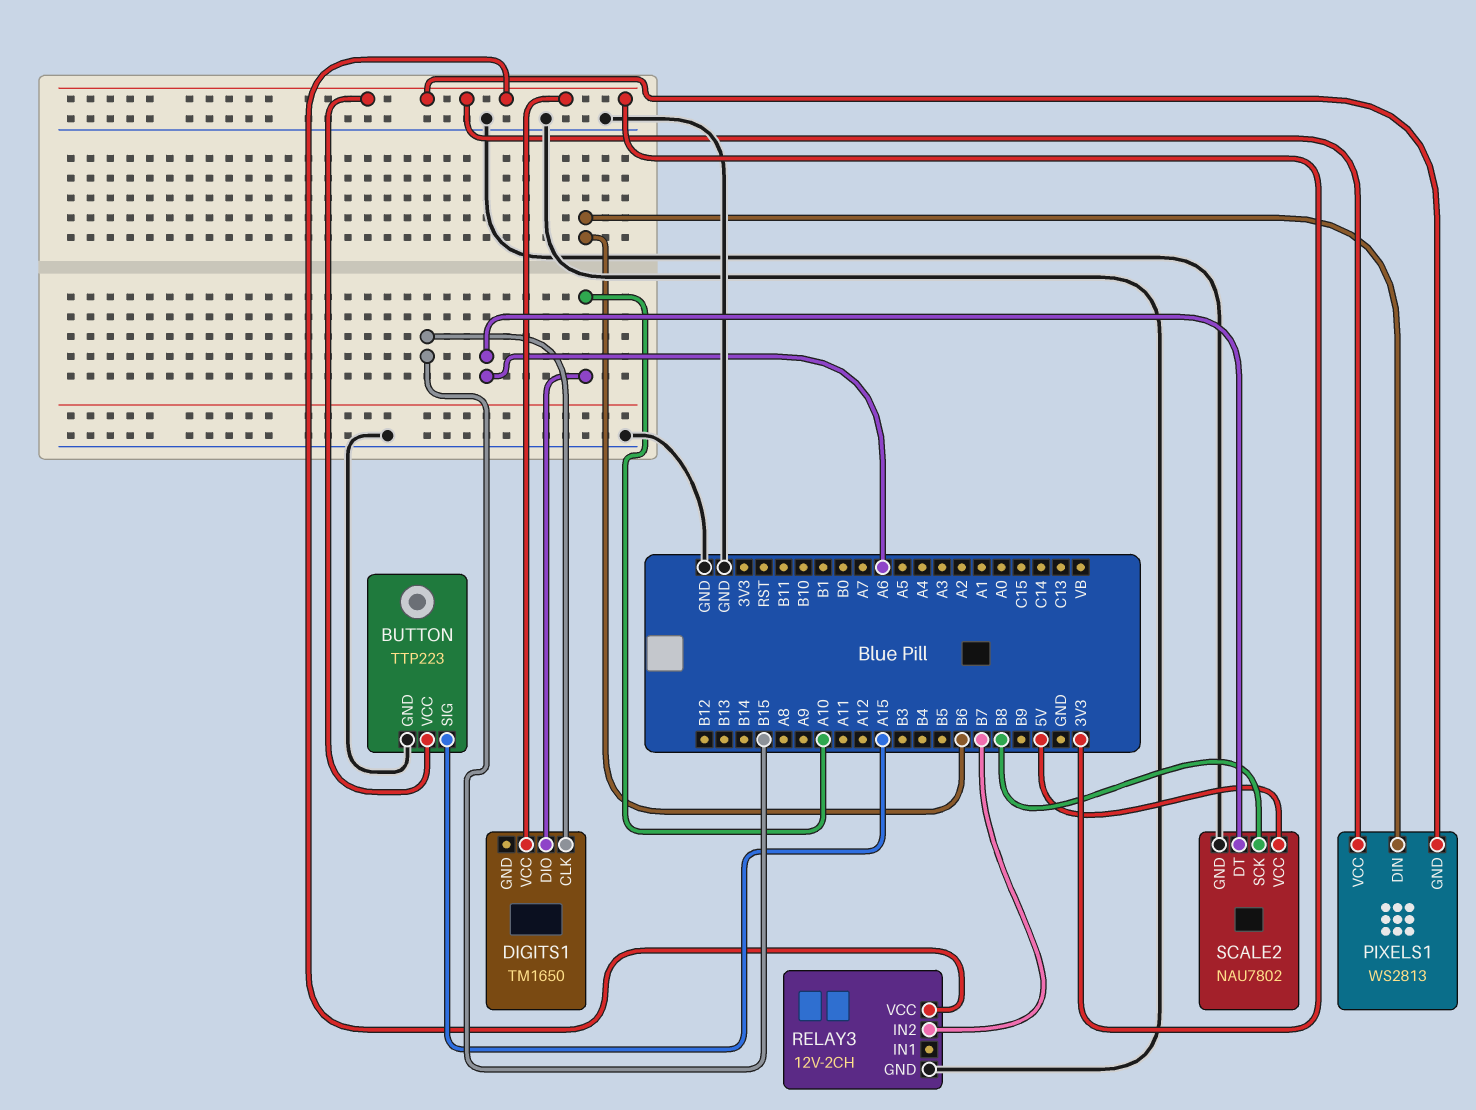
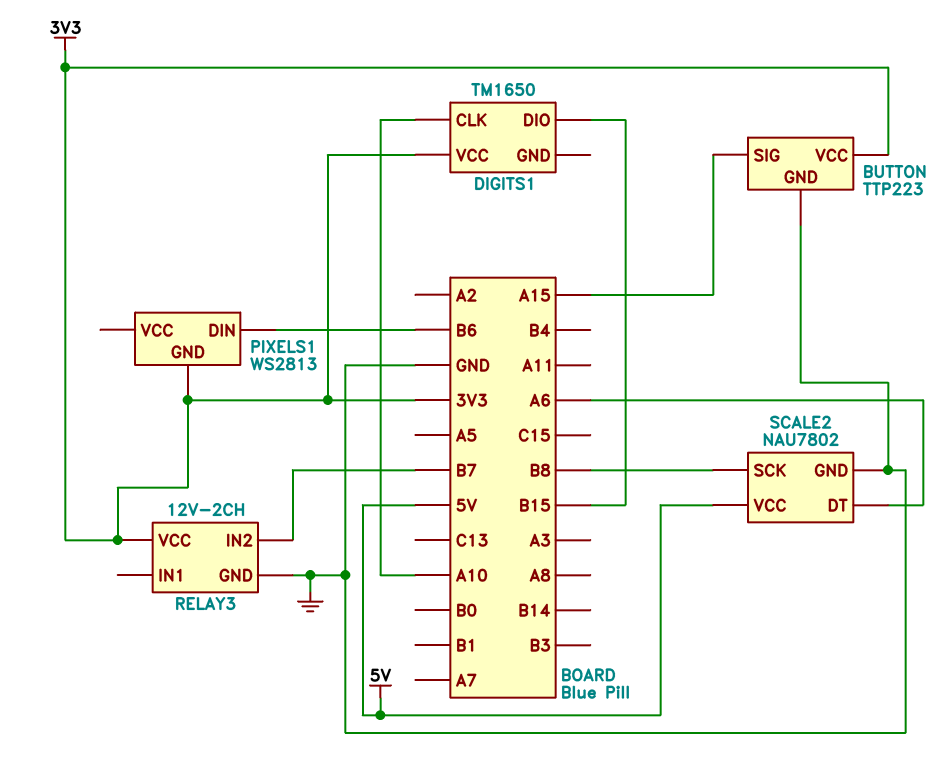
DIGITS1 pin CLK: B15 -> A10
DIGITS1 pin DIO: A10 -> B15
PIXELS1 pin VCC: 3V3 -> none

